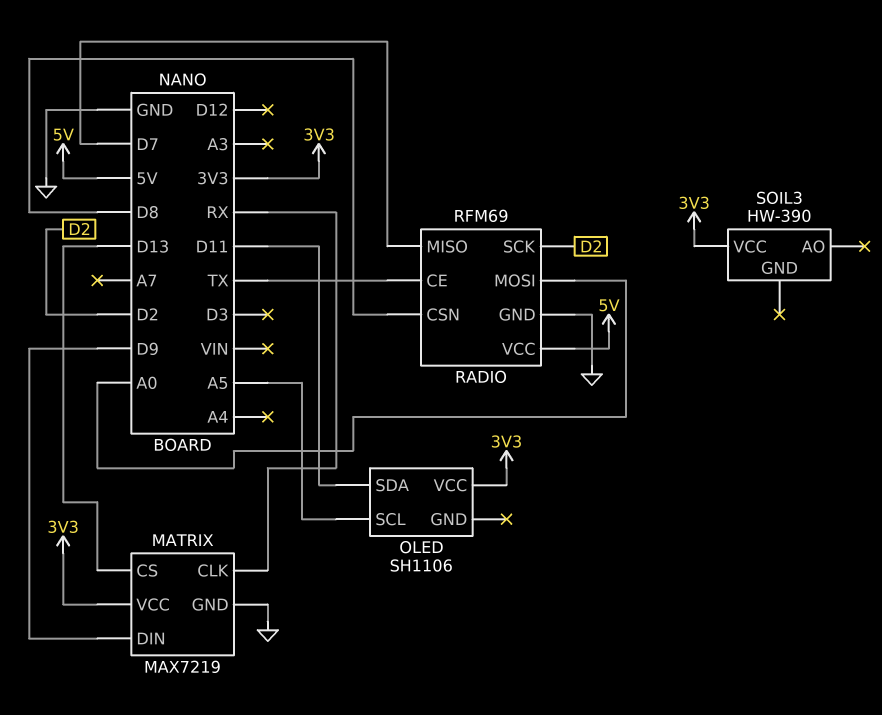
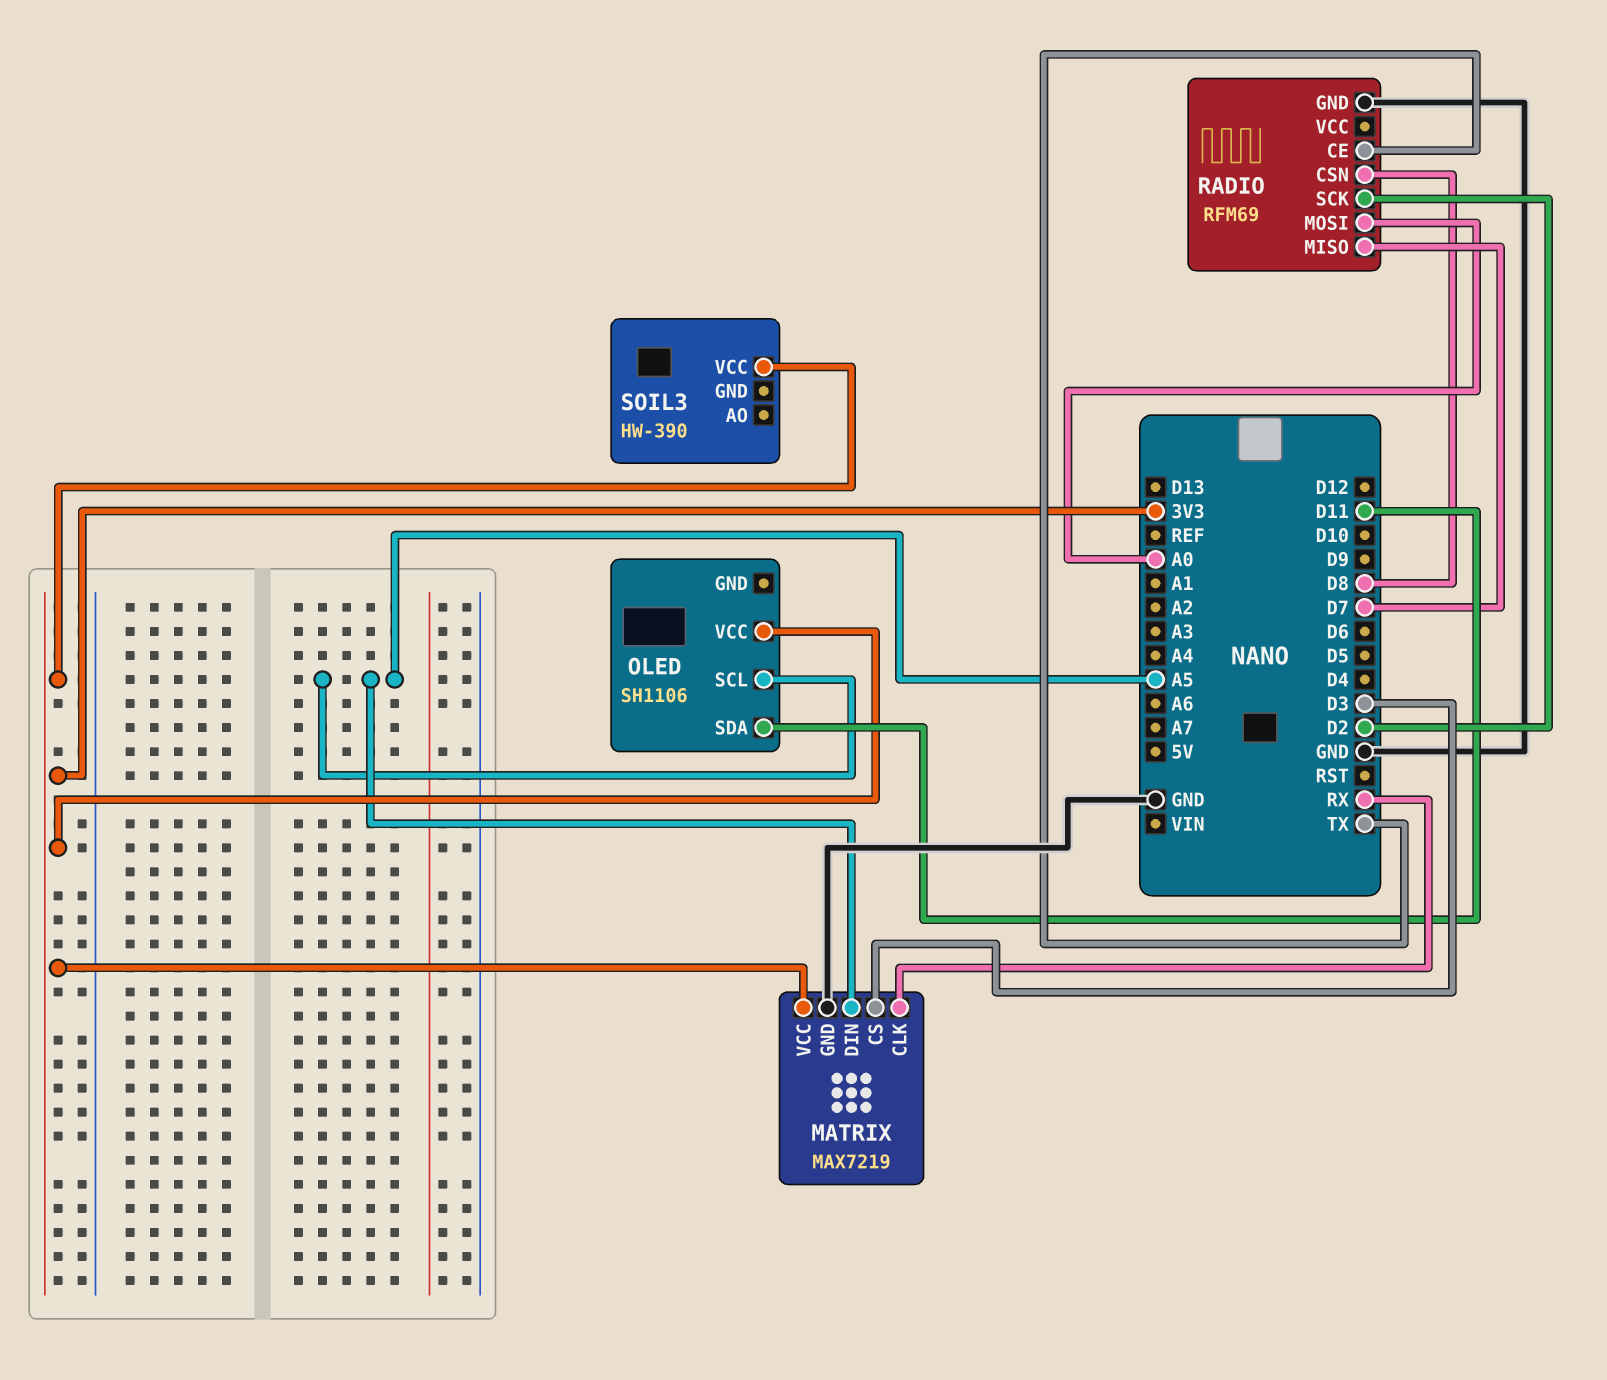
MATRIX pin CS: D13 -> D3
MATRIX pin DIN: D9 -> A5
RADIO pin VCC: 5V -> none

